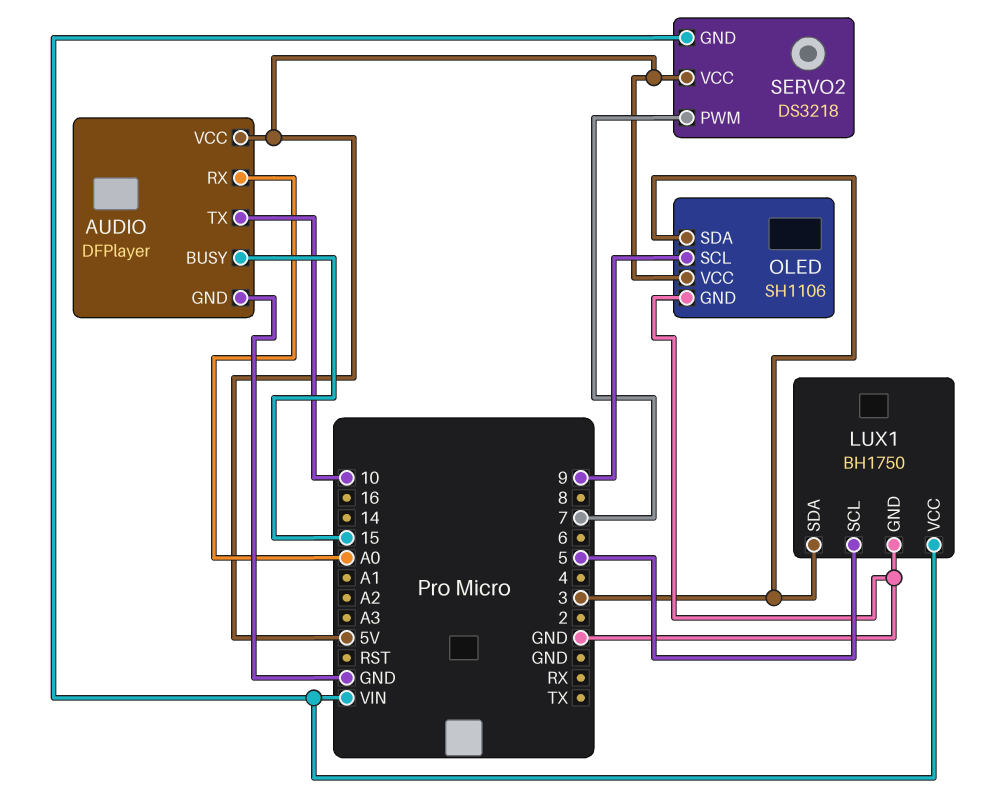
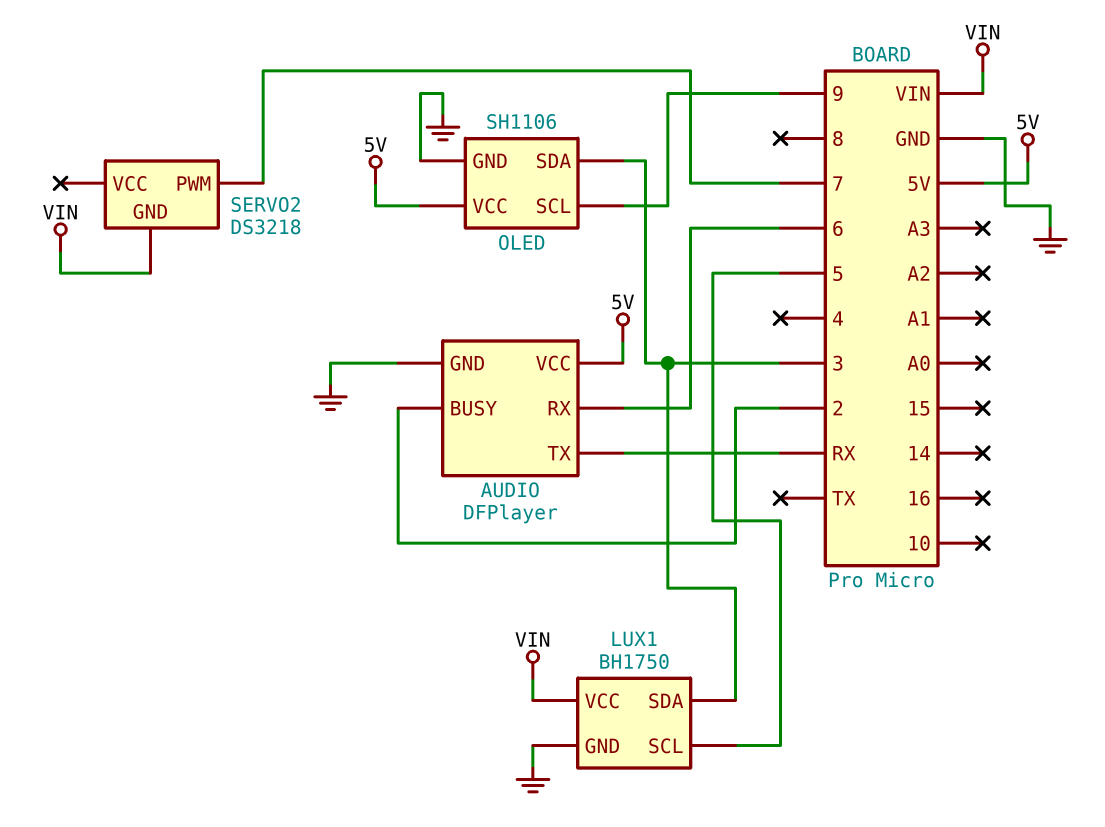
AUDIO pin BUSY: 15 -> 2
AUDIO pin RX: A0 -> 6
AUDIO pin TX: 10 -> RX
SERVO2 pin VCC: 5V -> none

